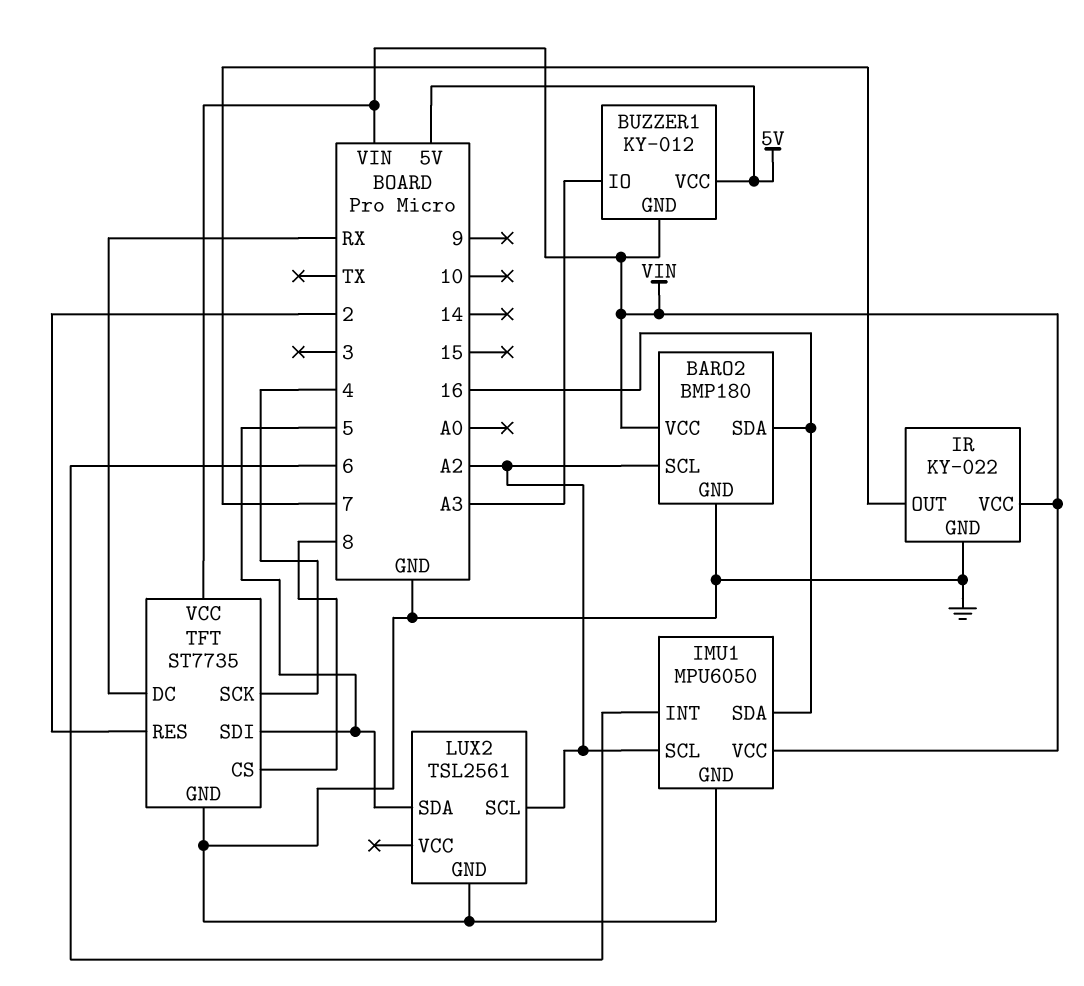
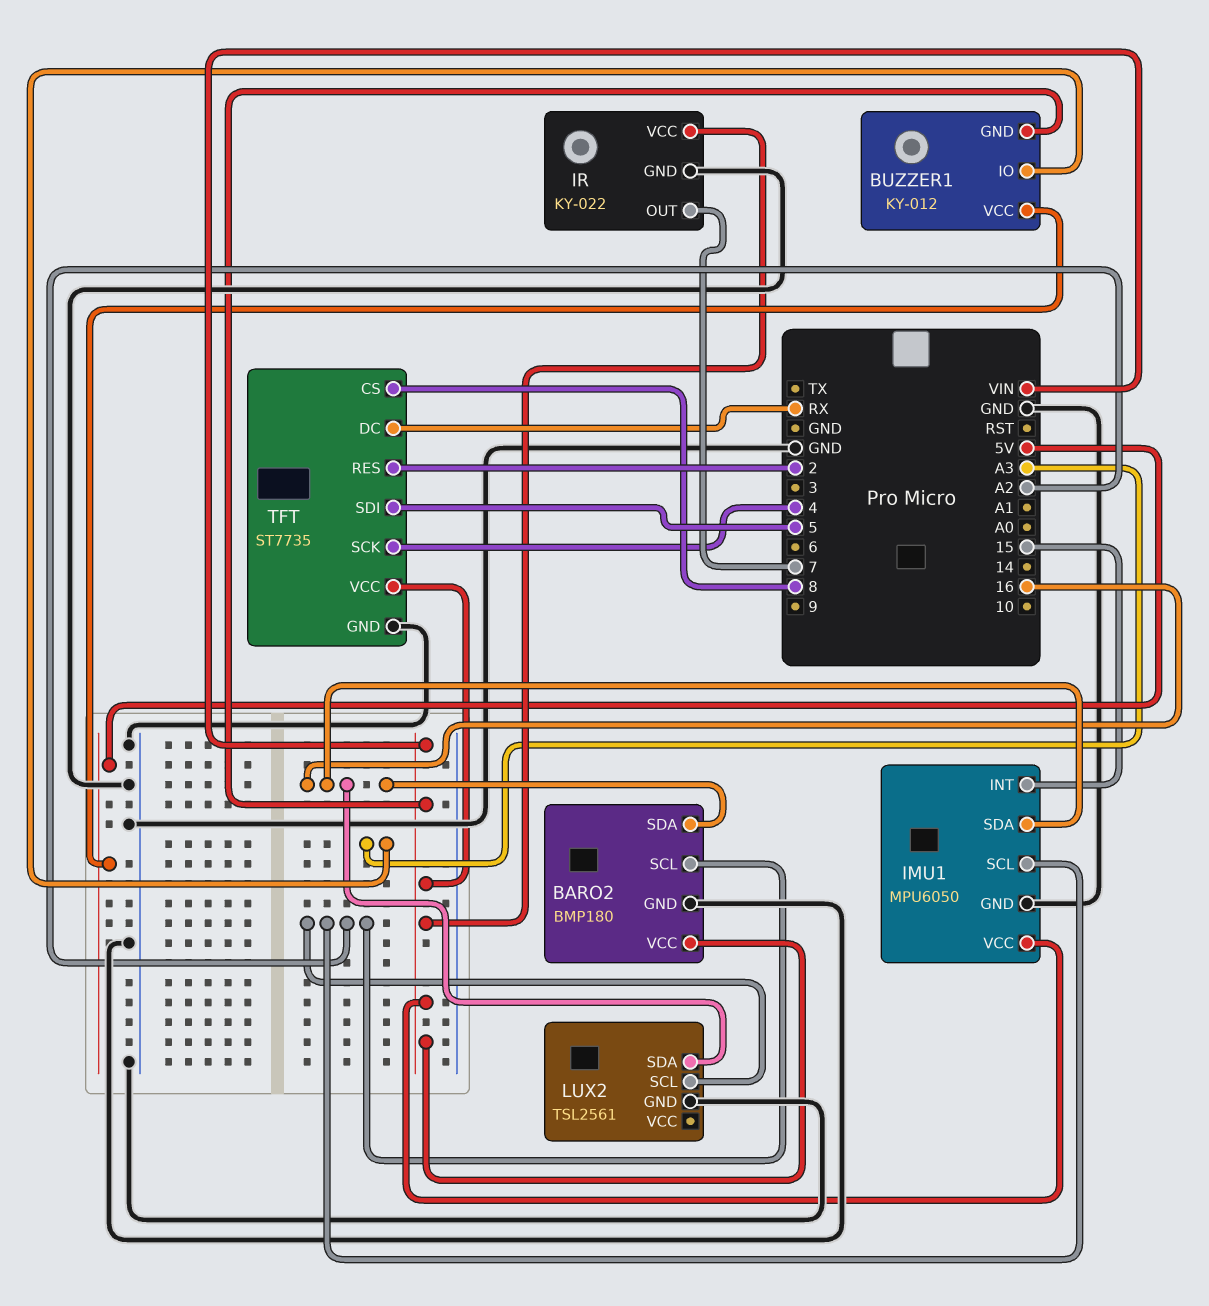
IMU1 pin INT: 6 -> 15
LUX2 pin SDA: 5 -> 16

